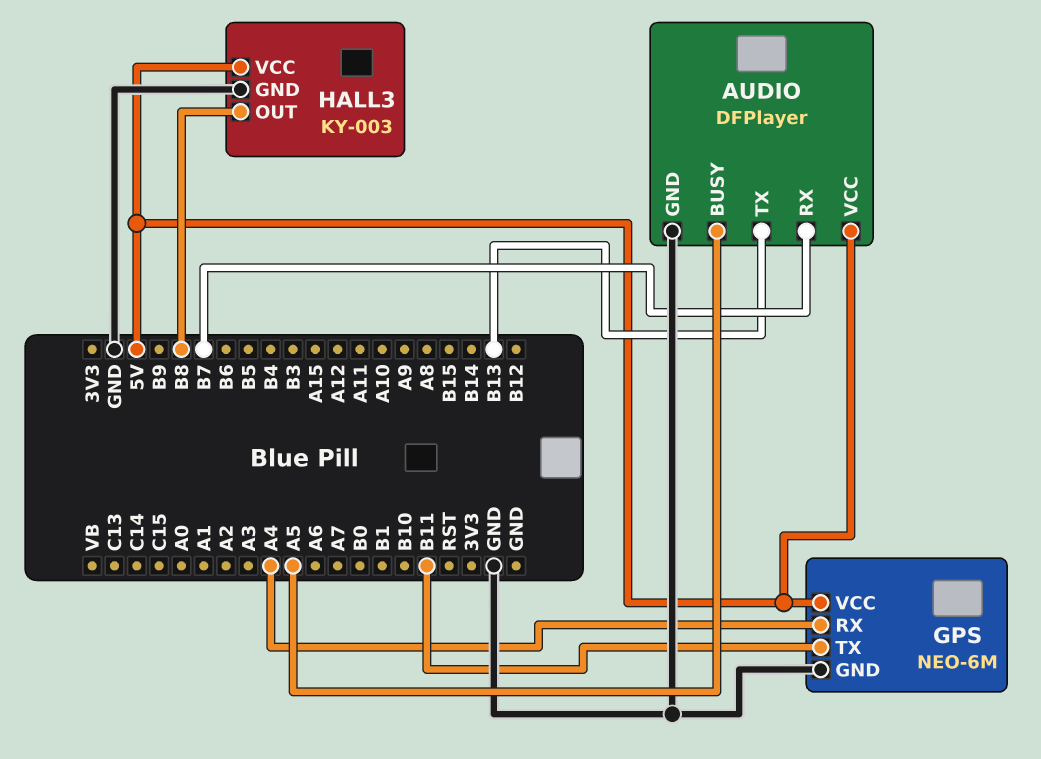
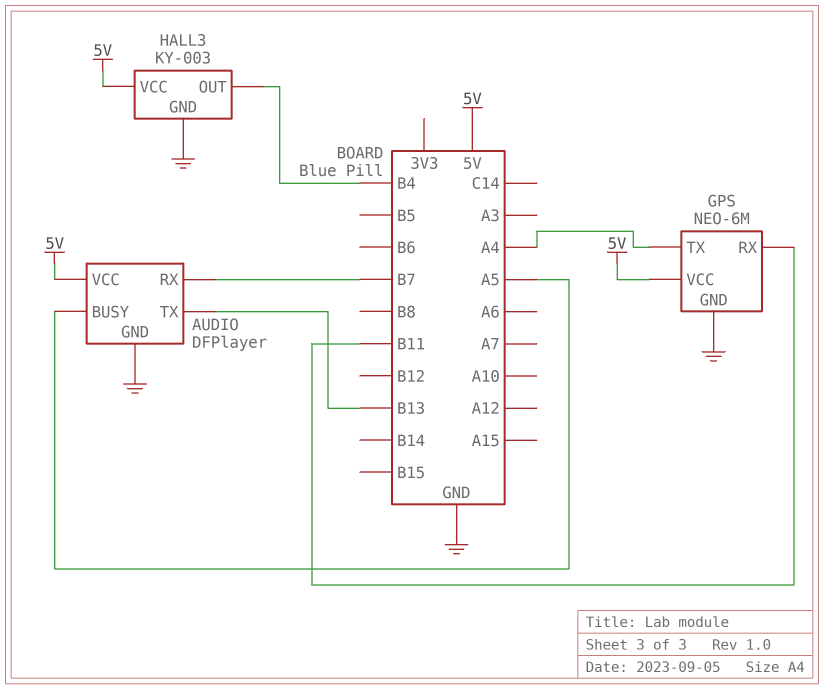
GPS pin RX: A4 -> B11
GPS pin TX: B11 -> A4
HALL3 pin OUT: B8 -> B4

